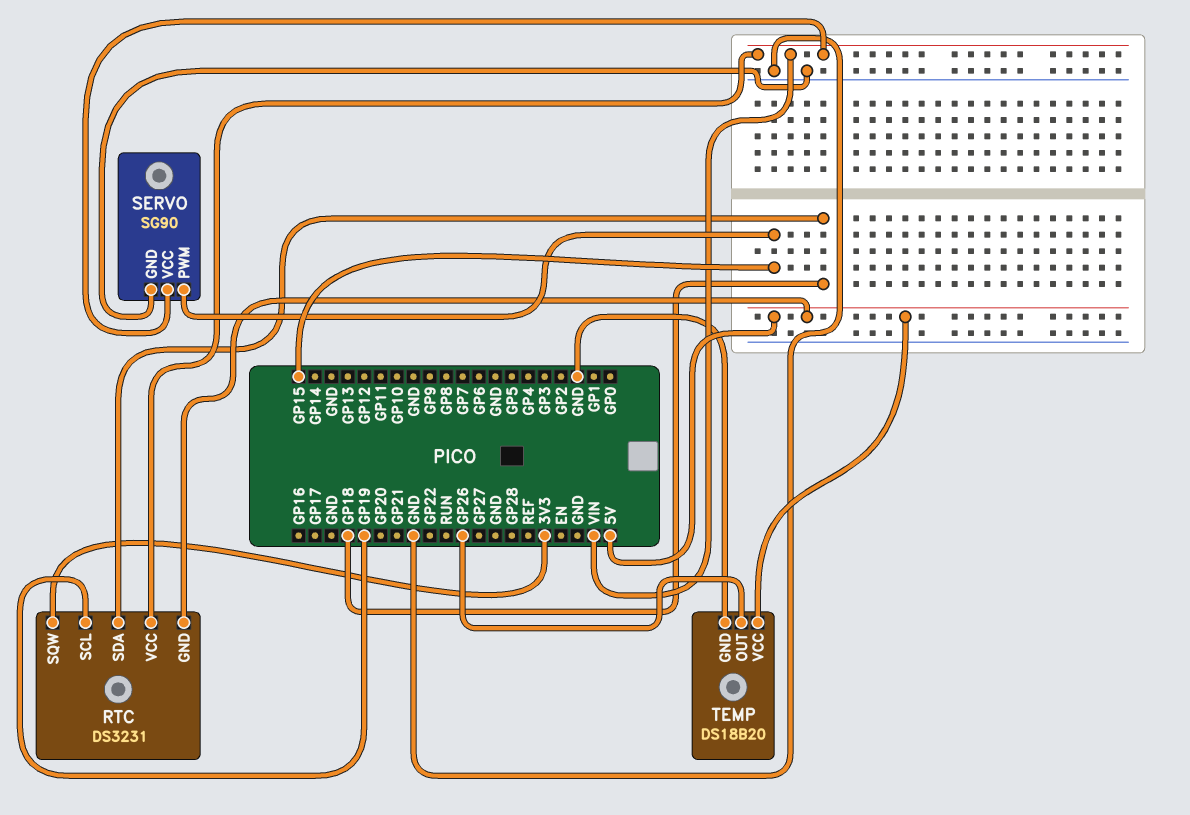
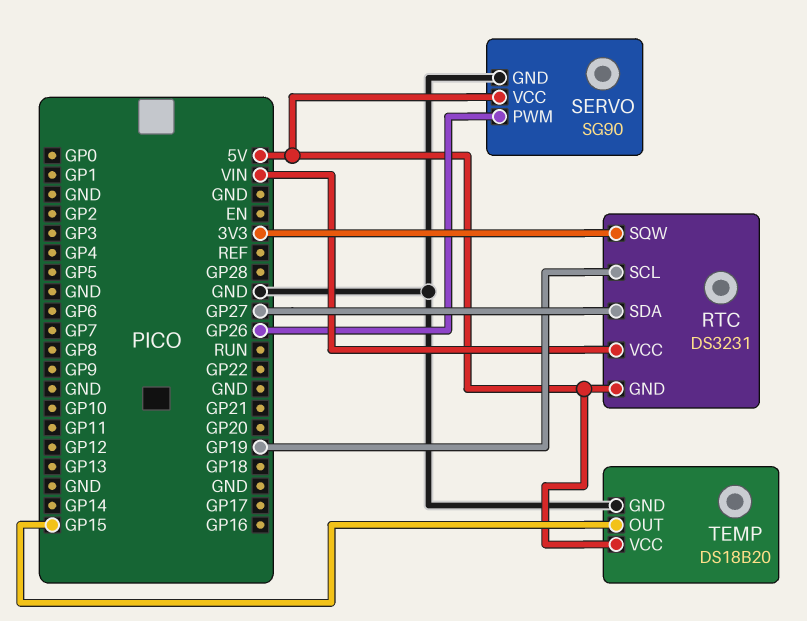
RTC pin SDA: GP18 -> GP27
SERVO pin PWM: GP15 -> GP26
SERVO pin VCC: VIN -> 5V
TEMP pin OUT: GP26 -> GP15

